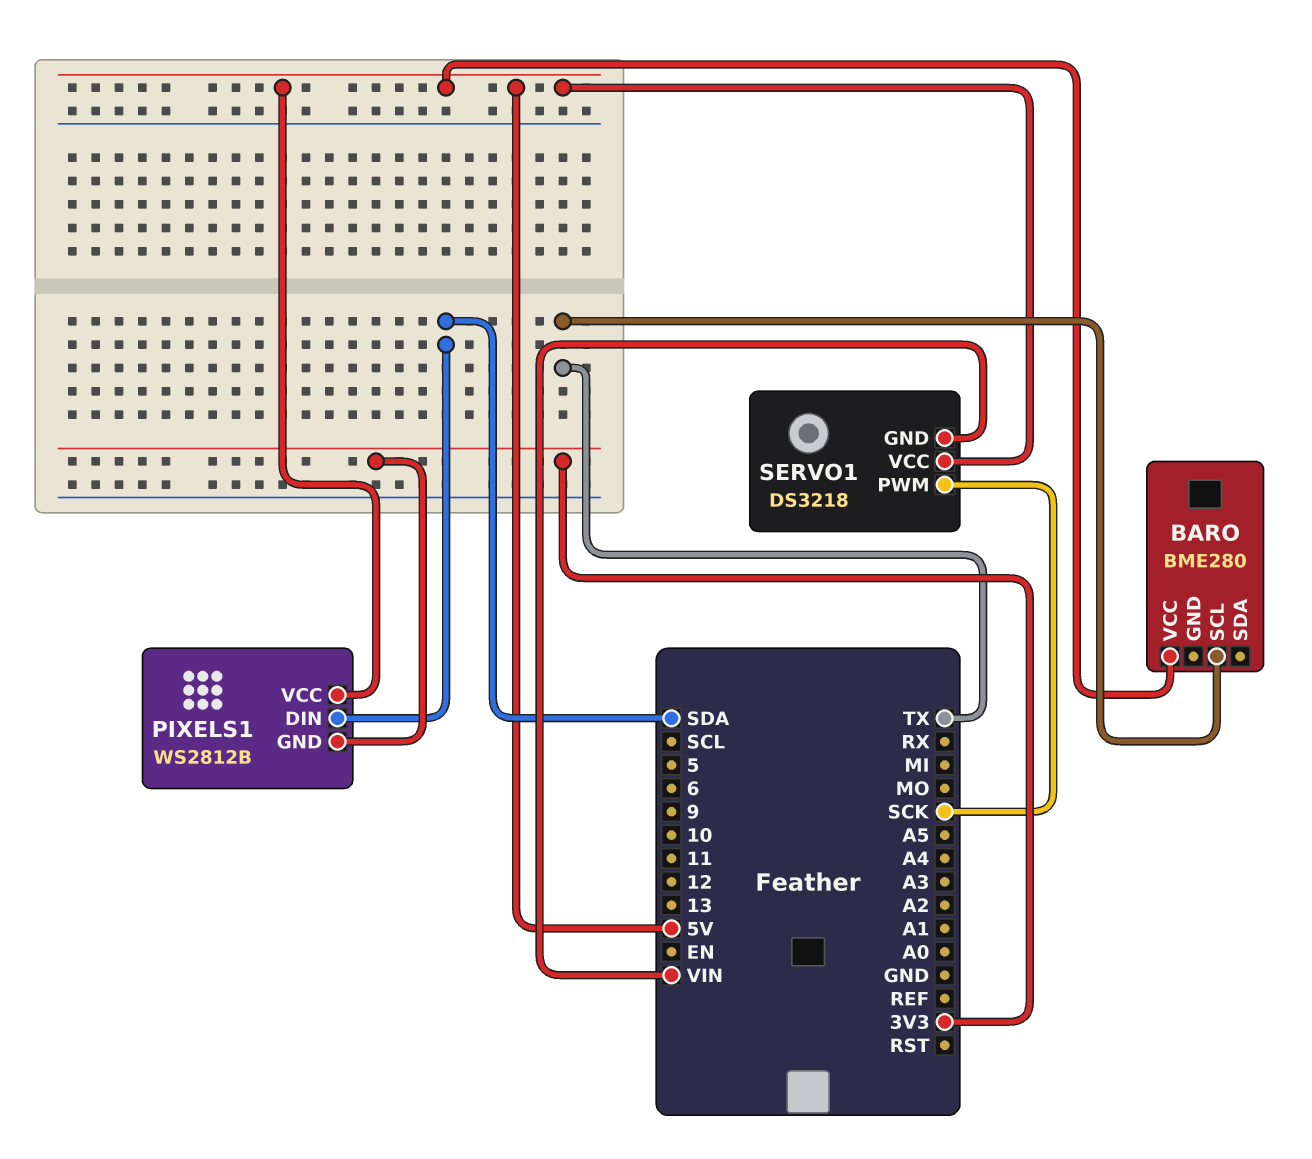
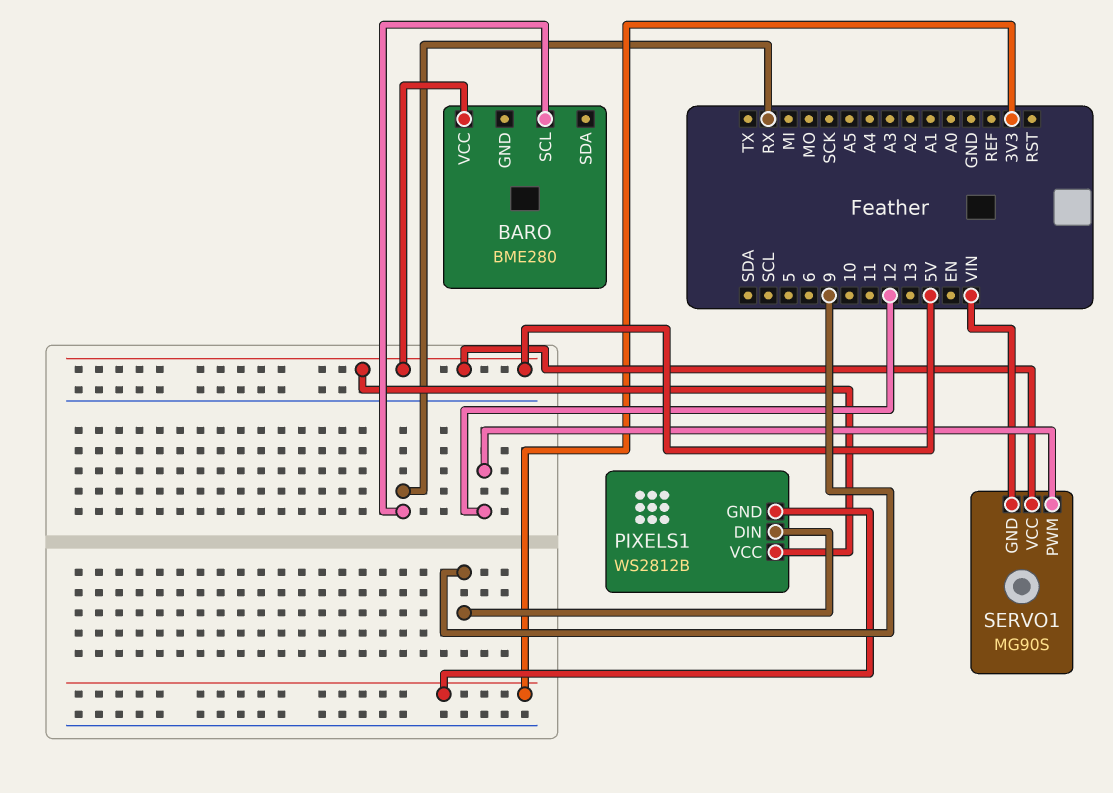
BARO pin SCL: TX -> RX
PIXELS1 pin DIN: SDA -> 9
SERVO1: DS3218 -> MG90S
SERVO1 pin PWM: SCK -> 12

